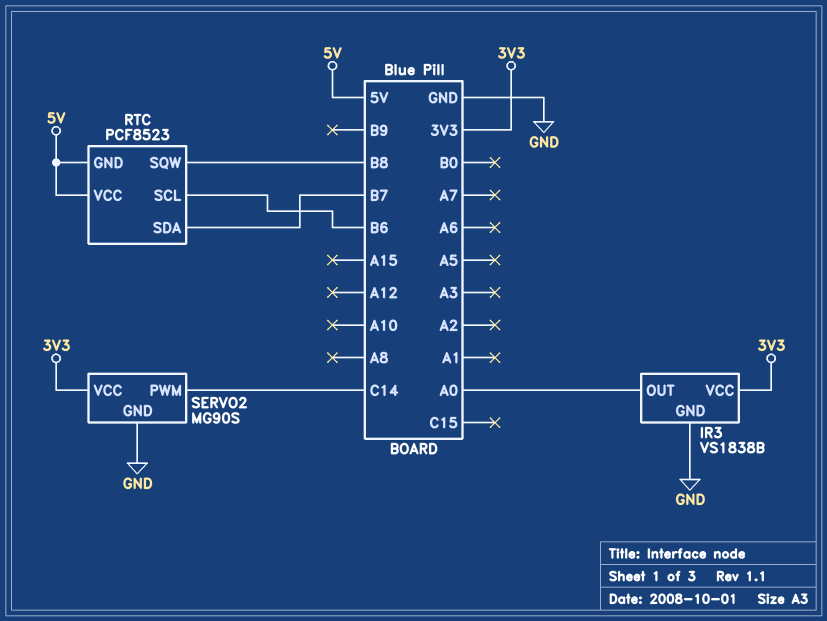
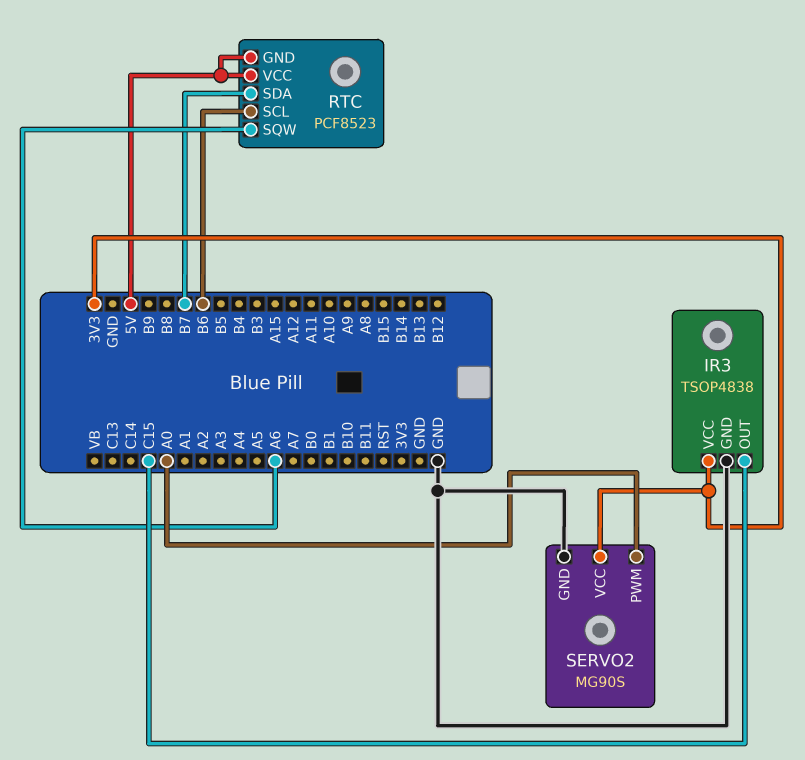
IR3: VS1838B -> TSOP4838
IR3 pin OUT: A0 -> C15
RTC pin SQW: B8 -> A6
SERVO2 pin PWM: C14 -> A0

